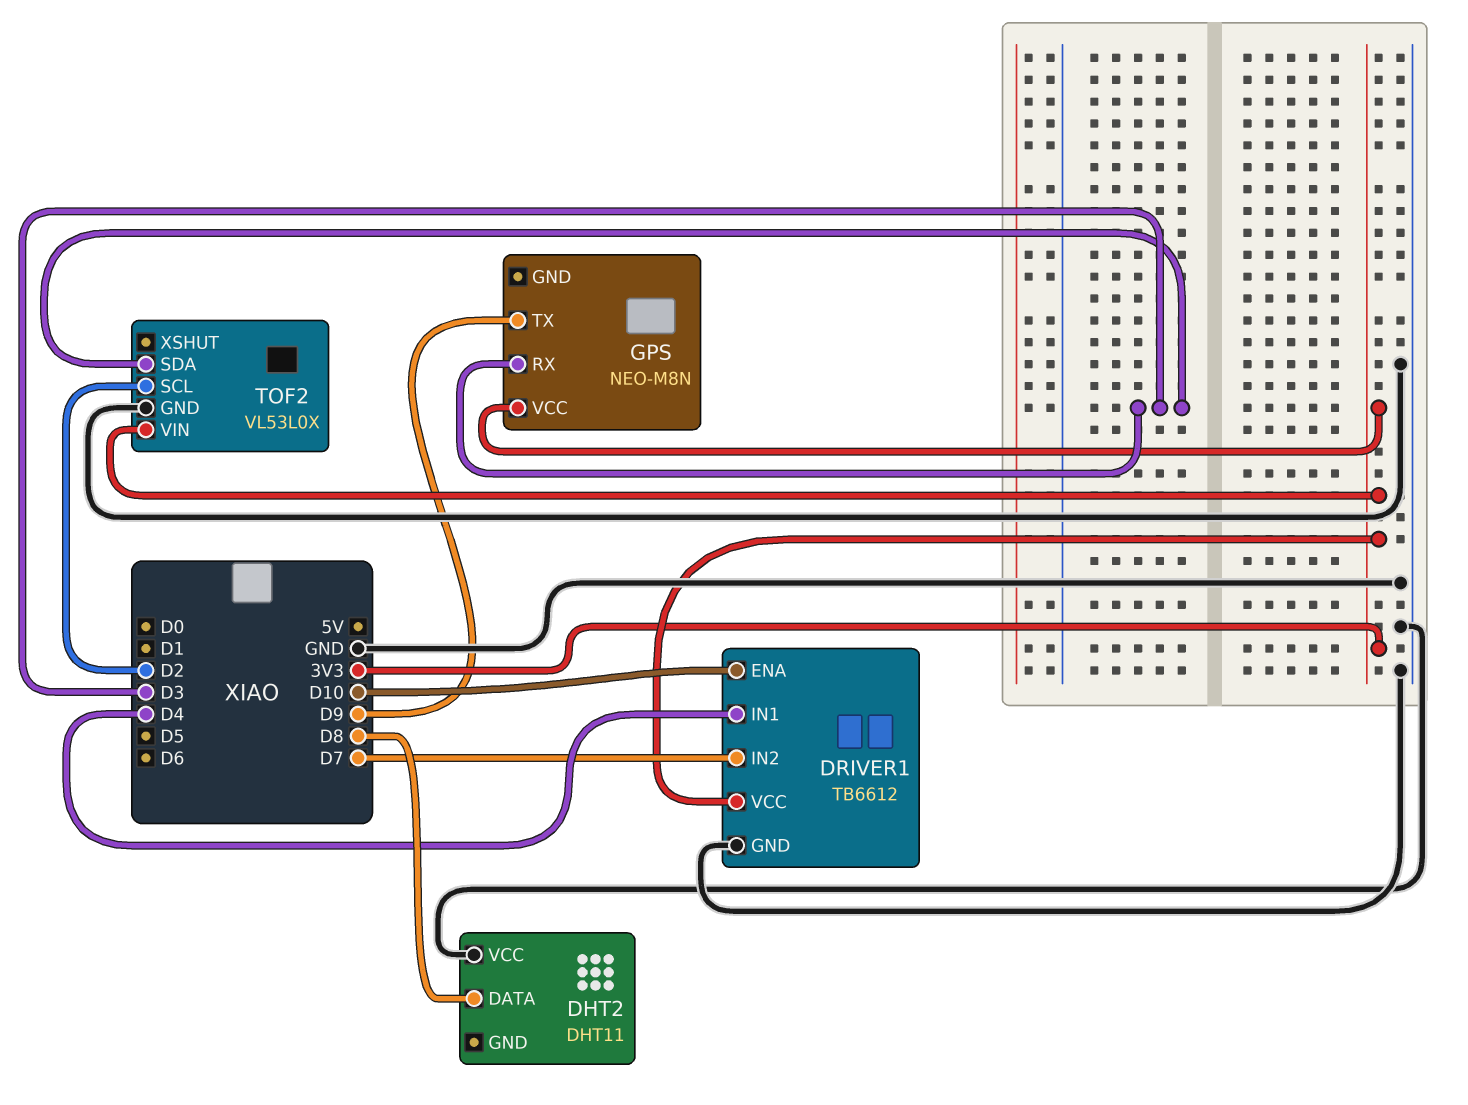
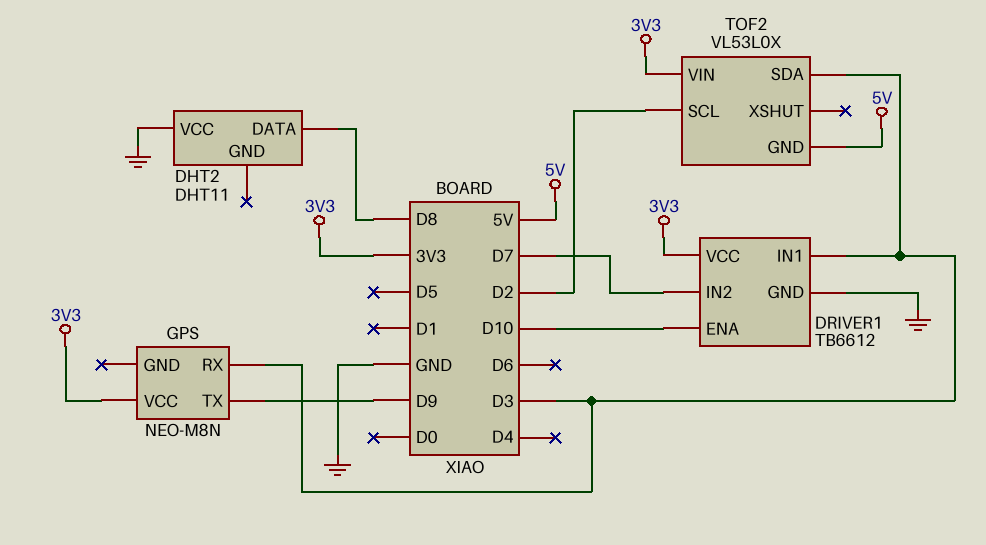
DRIVER1 pin IN1: D4 -> D3
TOF2 pin GND: GND -> 5V

